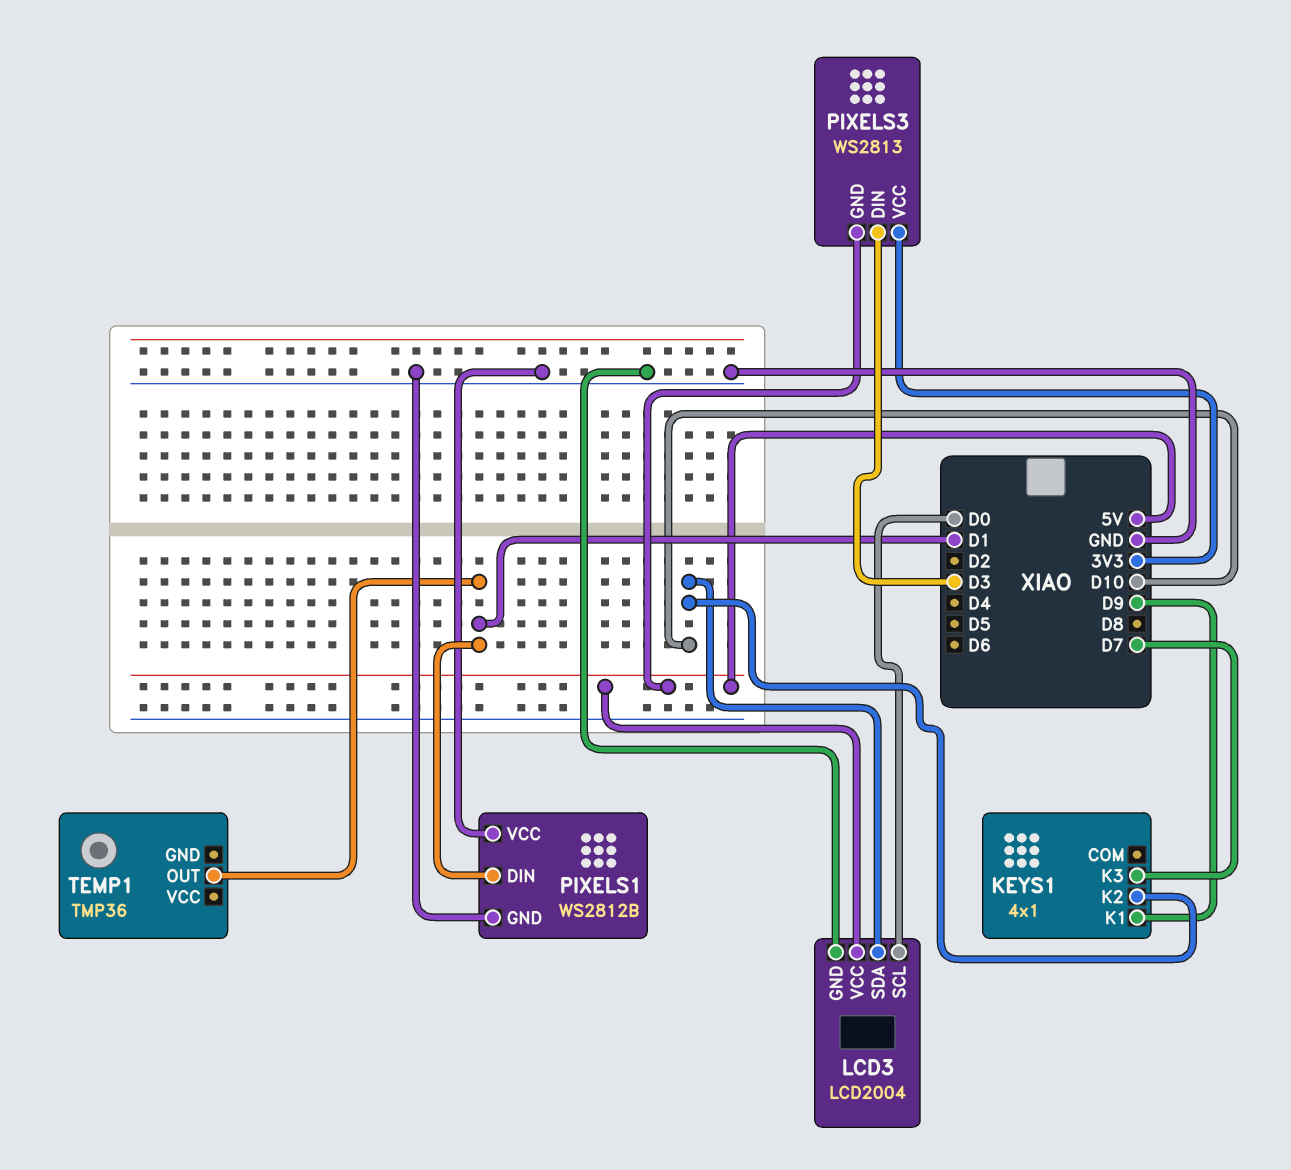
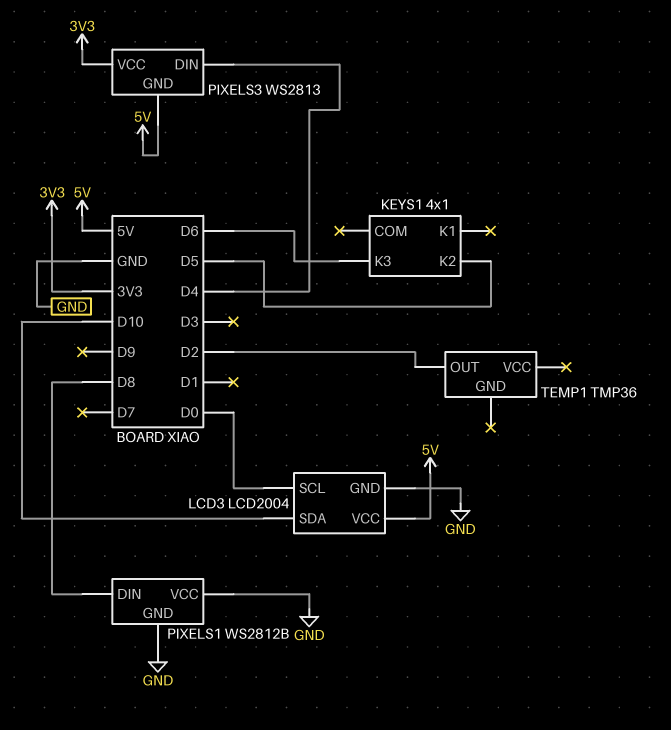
KEYS1 pin K1: D9 -> none
KEYS1 pin K2: D10 -> D5
KEYS1 pin K3: D7 -> D6
PIXELS1 pin DIN: D1 -> D8
PIXELS3 pin DIN: D3 -> D4
TEMP1 pin OUT: D1 -> D2

